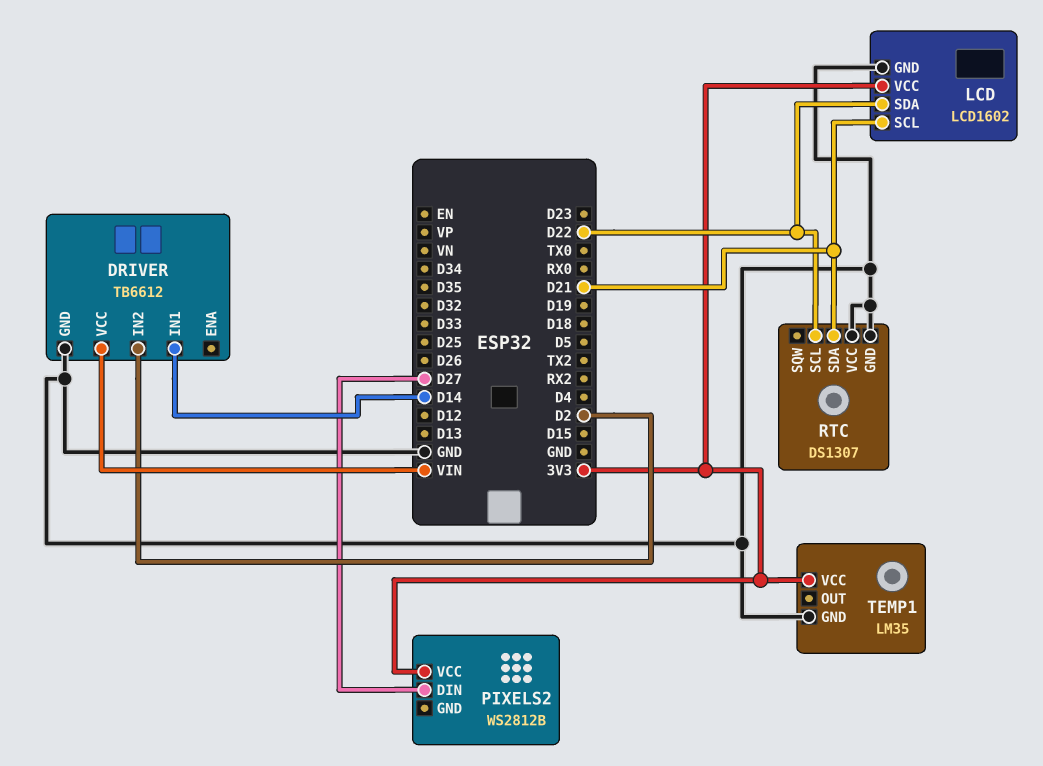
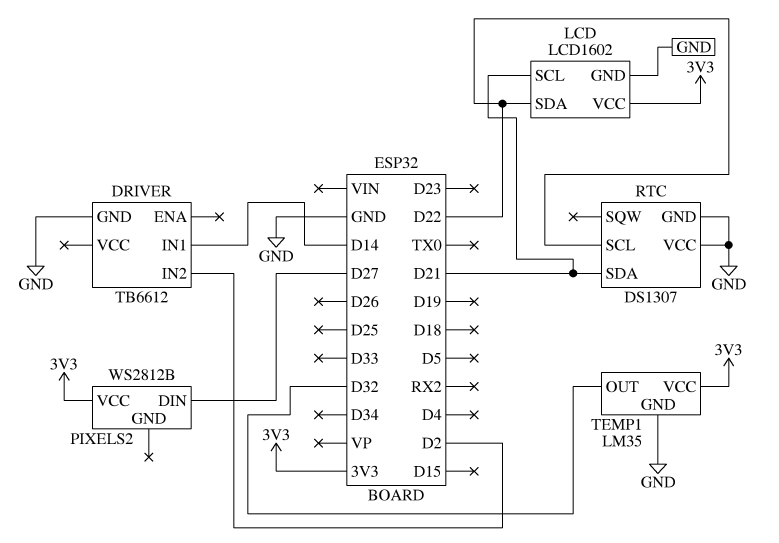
DRIVER pin VCC: VIN -> none
TEMP1 pin OUT: none -> D32

